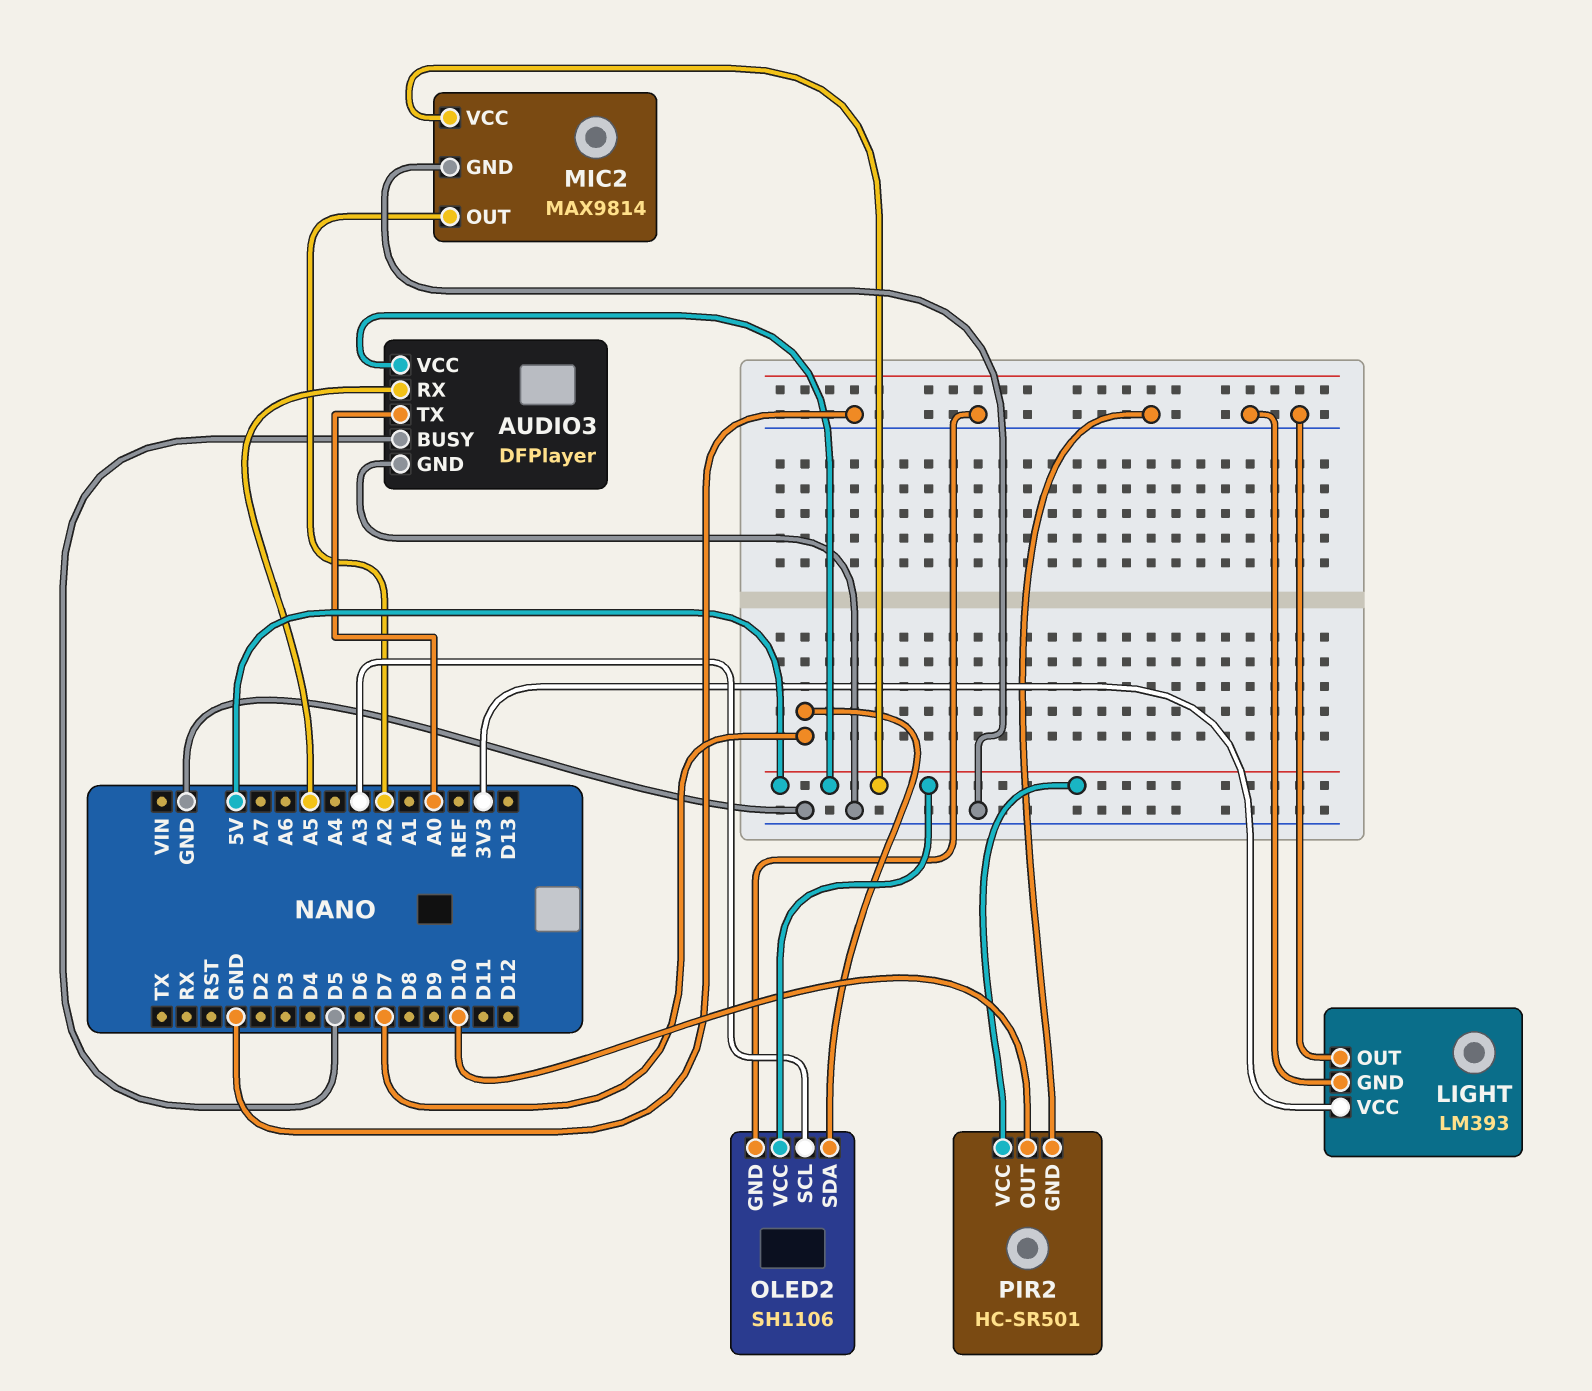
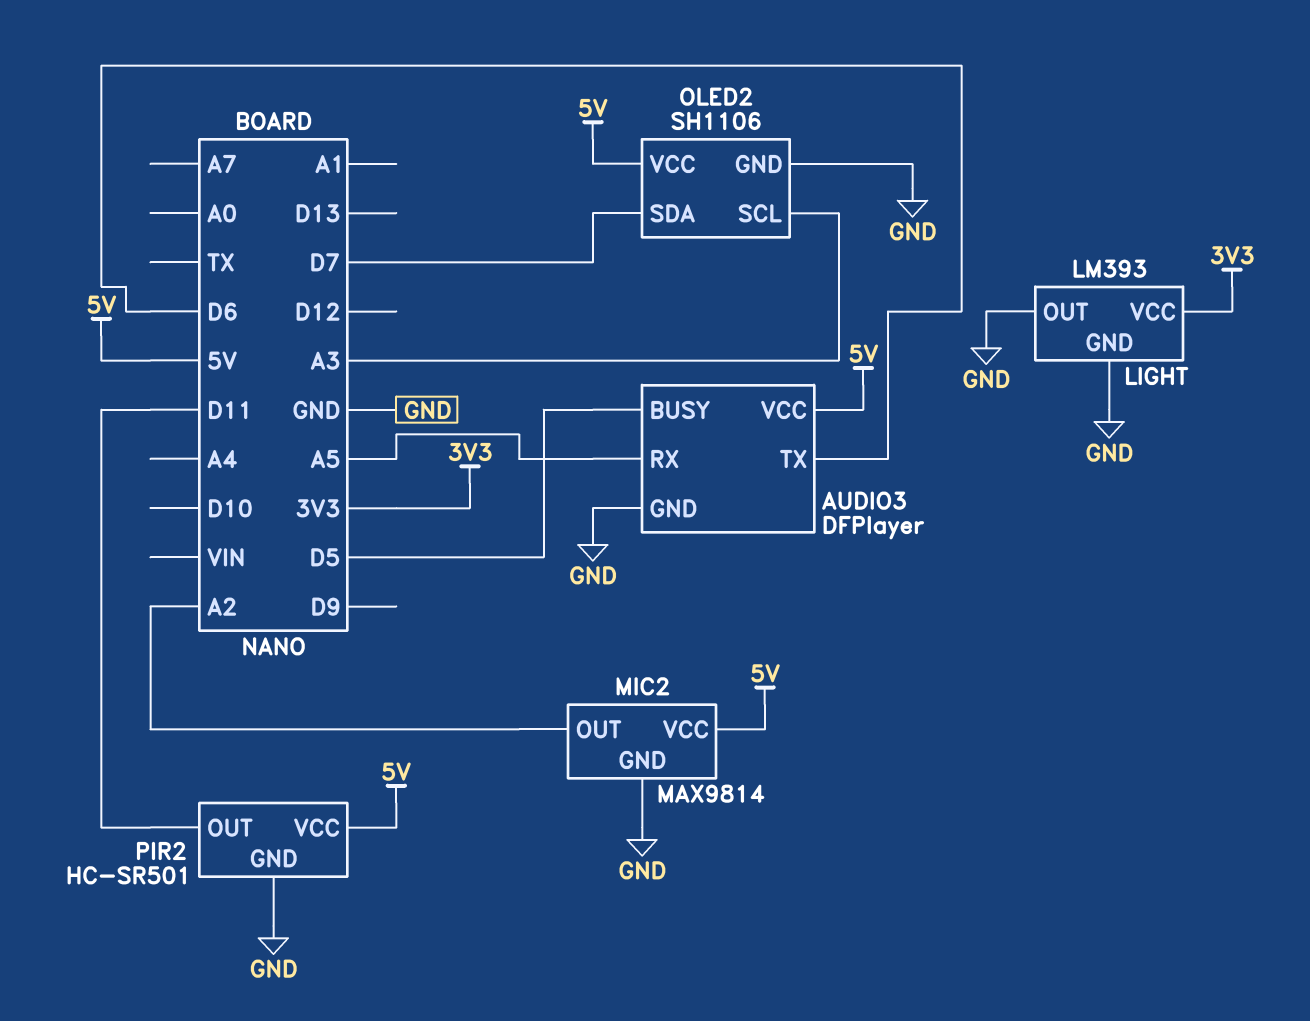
AUDIO3 pin TX: A0 -> D6
PIR2 pin OUT: D10 -> D11

